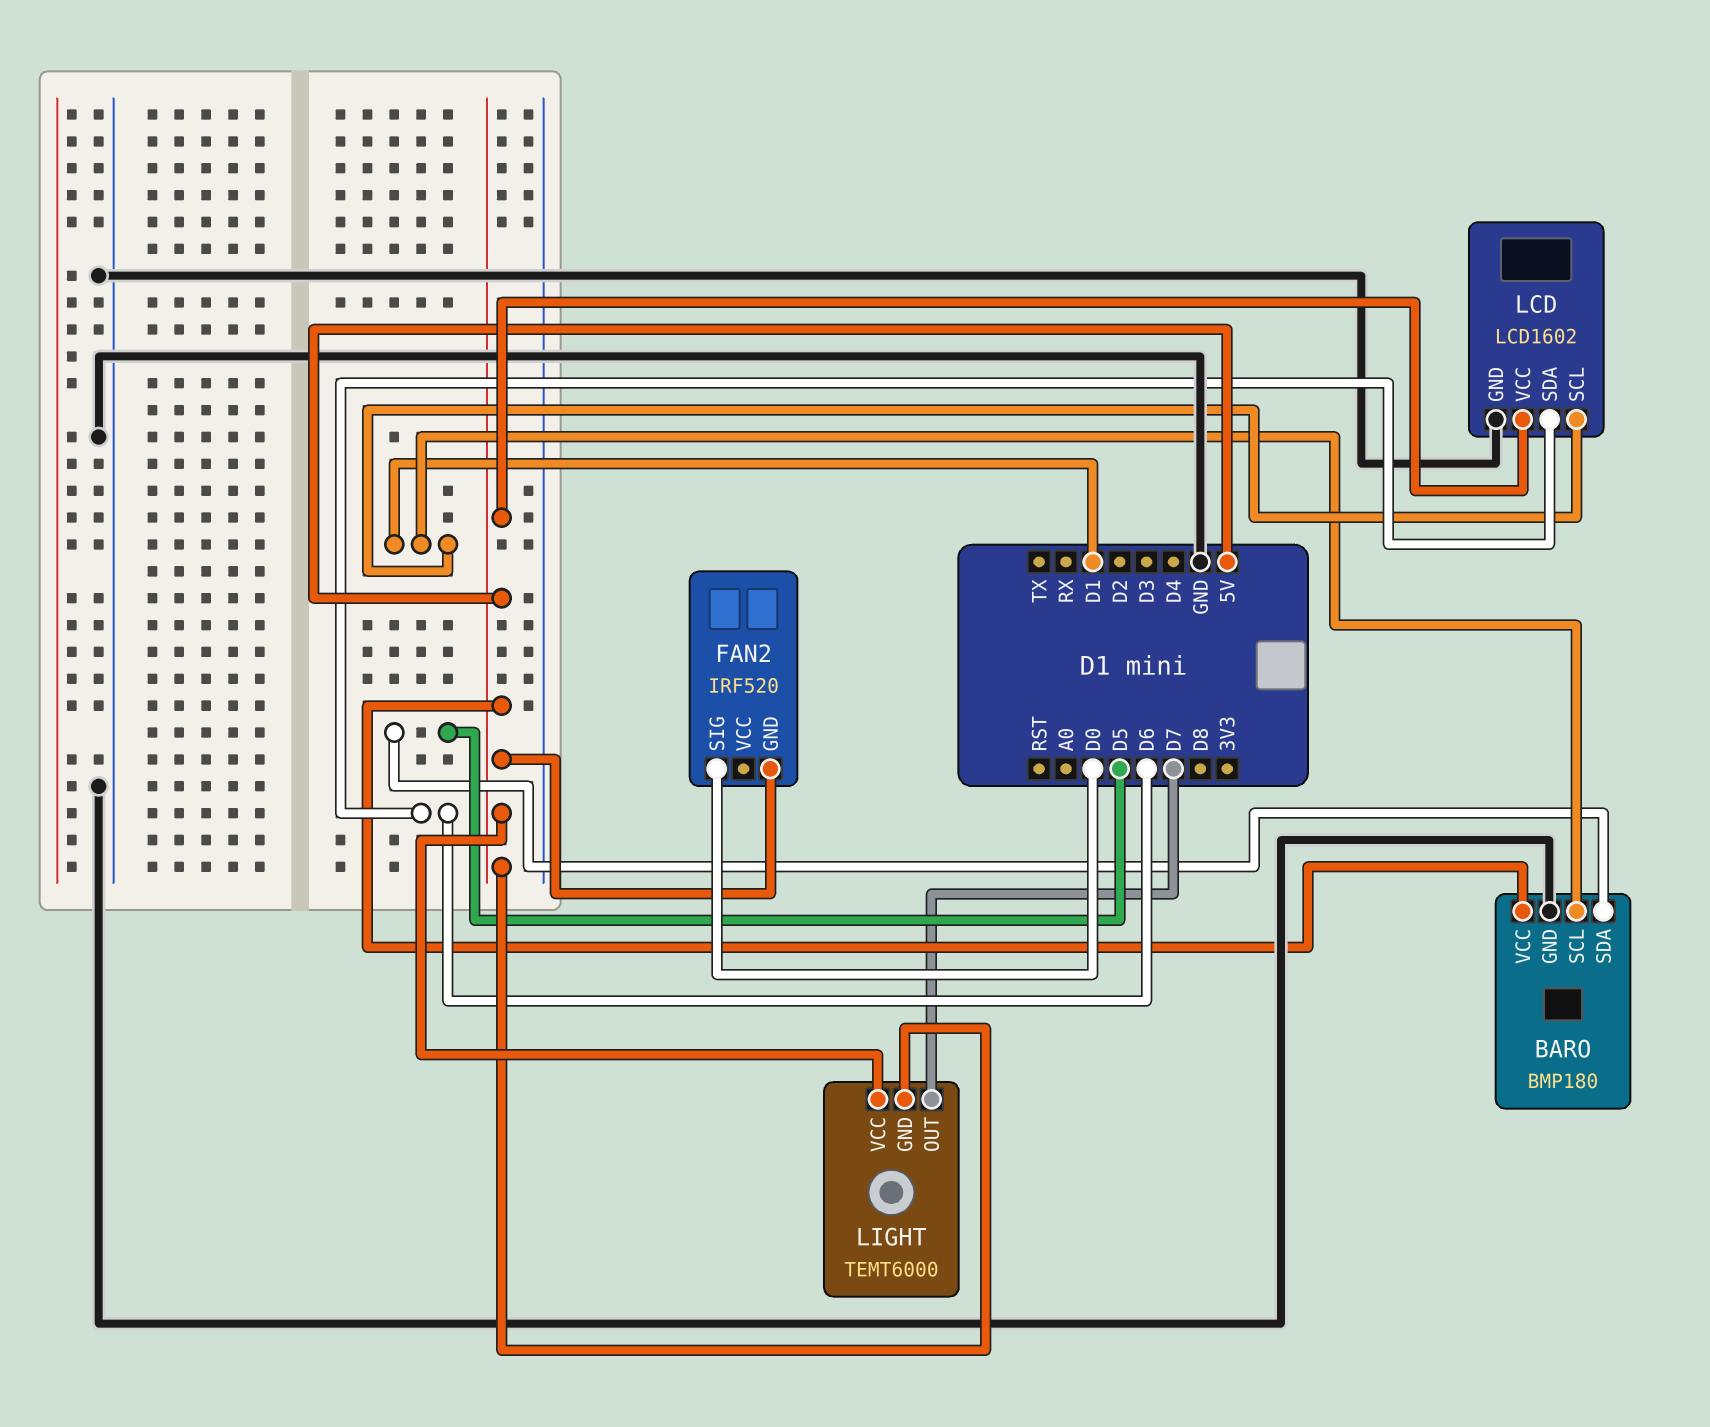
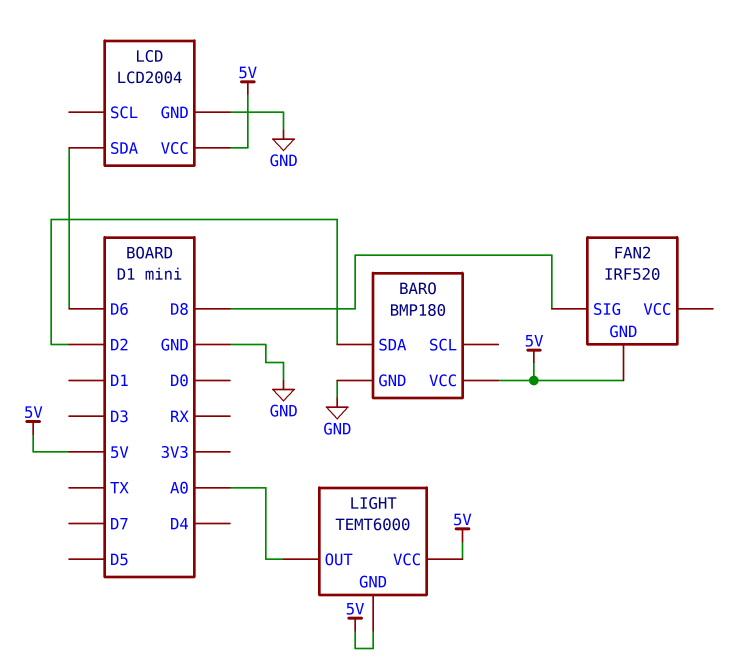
BARO pin SCL: D1 -> none
BARO pin SDA: D5 -> D2
FAN2 pin SIG: D0 -> D8
LCD: LCD1602 -> LCD2004
LCD pin SCL: D1 -> none
LIGHT pin OUT: D7 -> A0

